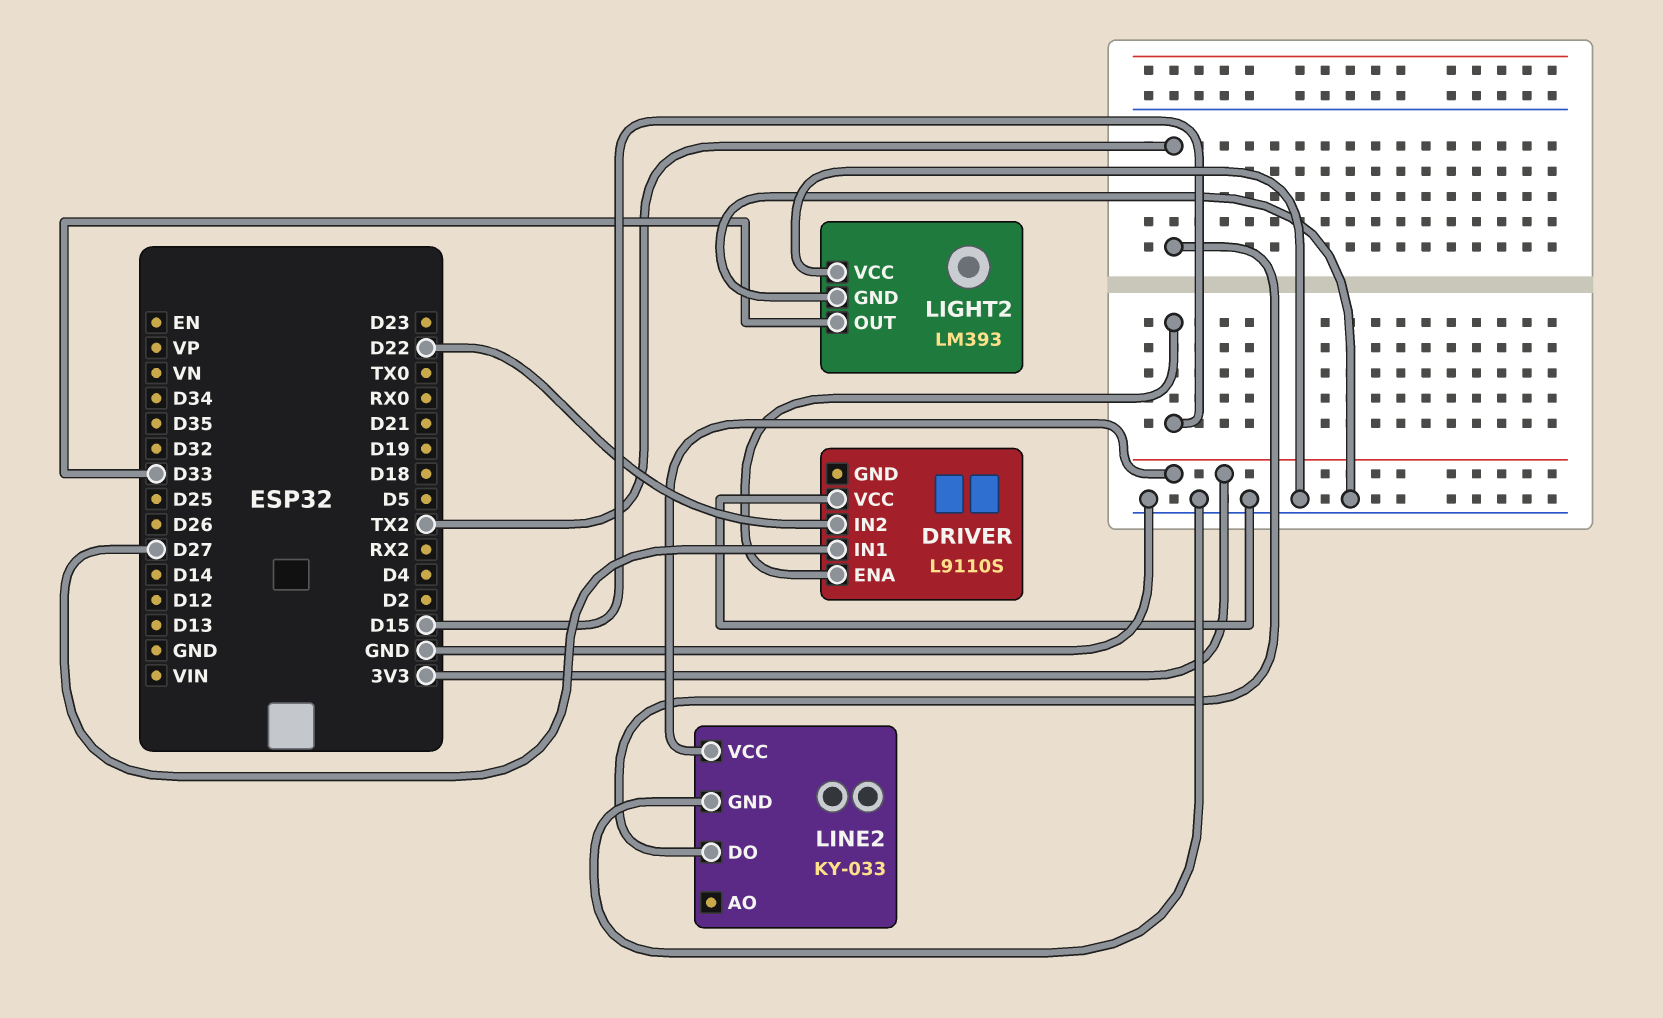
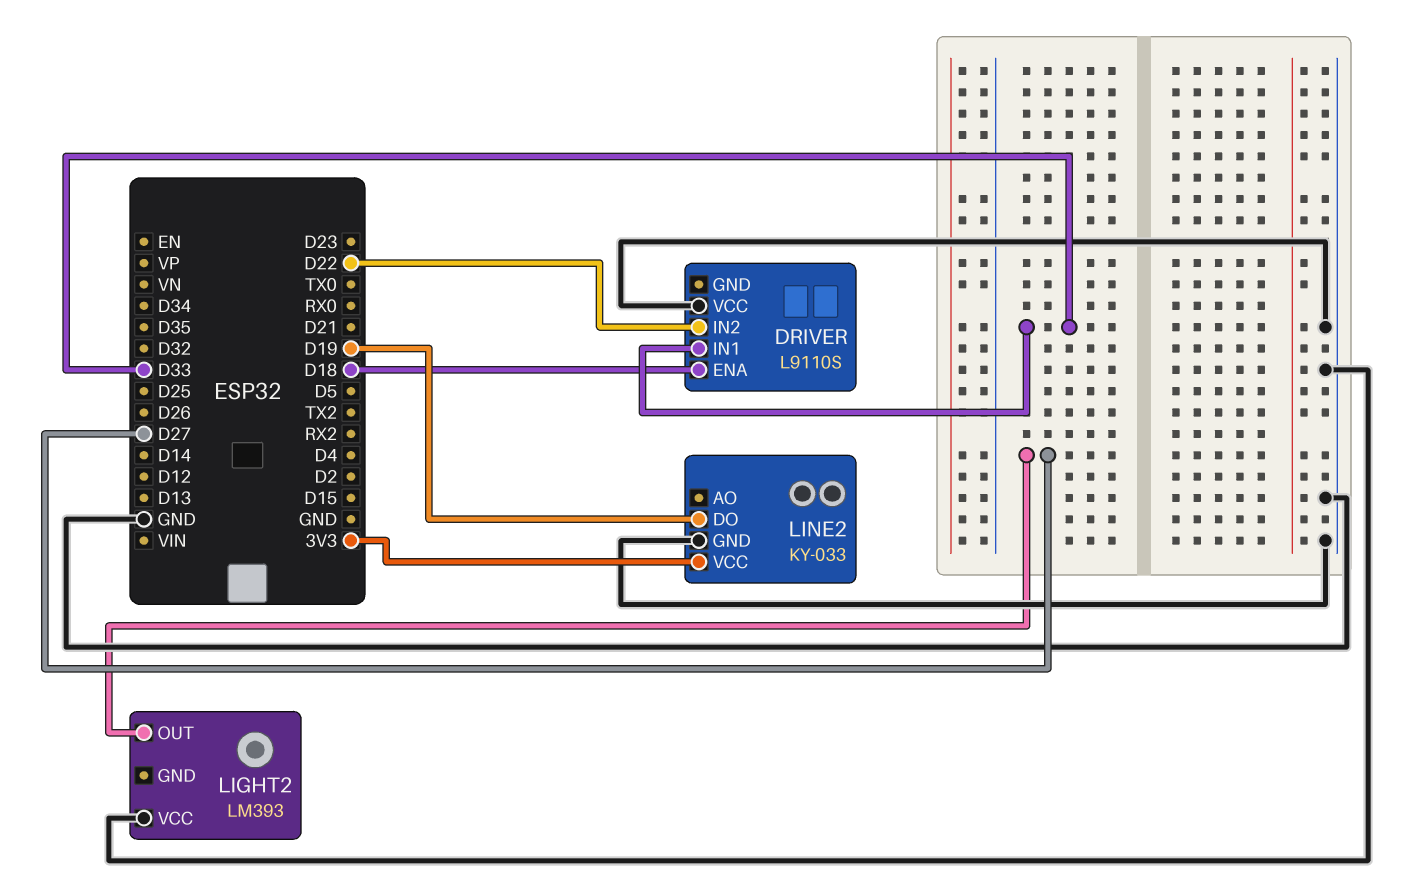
DRIVER pin ENA: D15 -> D18
DRIVER pin IN1: D27 -> D33
LIGHT2 pin GND: GND -> none
LIGHT2 pin OUT: D33 -> D27
LINE2 pin DO: TX2 -> D19

